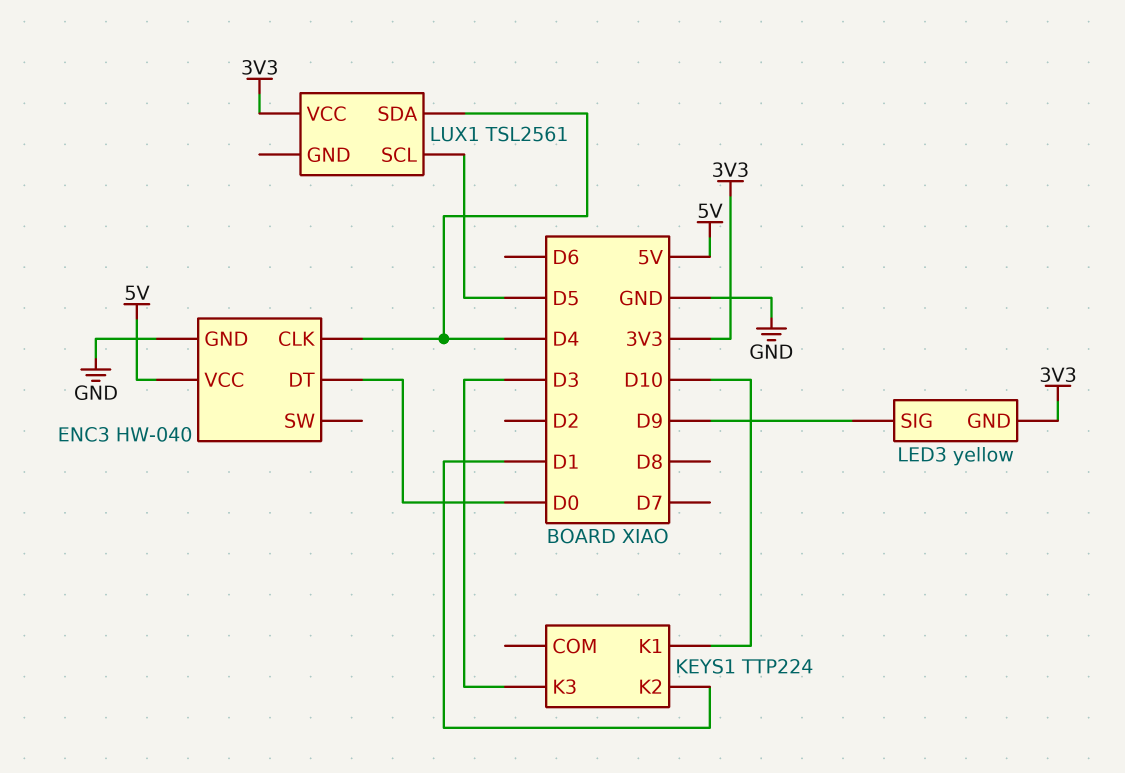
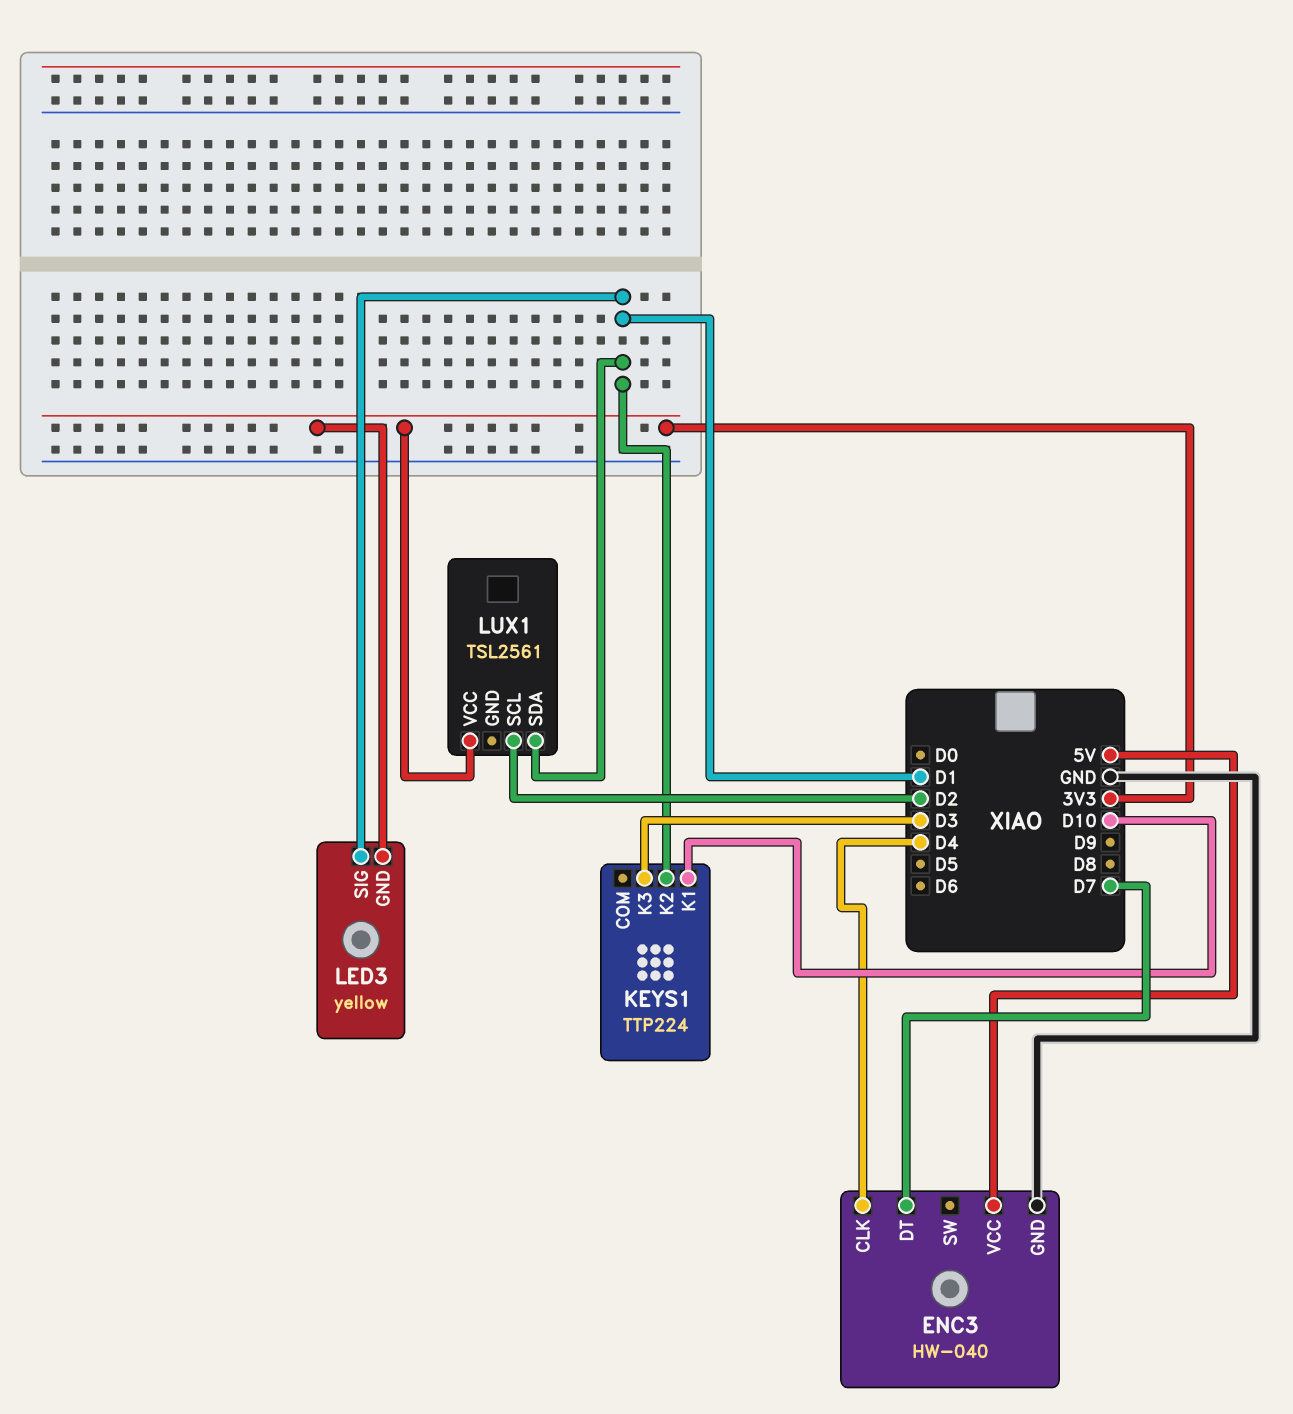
ENC3 pin DT: D0 -> D7
LED3 pin SIG: D9 -> D1
LUX1 pin SCL: D5 -> D2
LUX1 pin SDA: D4 -> D1

